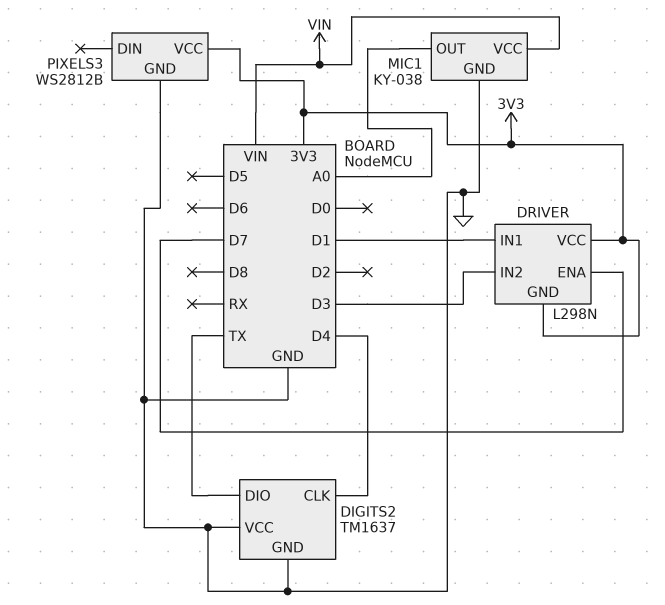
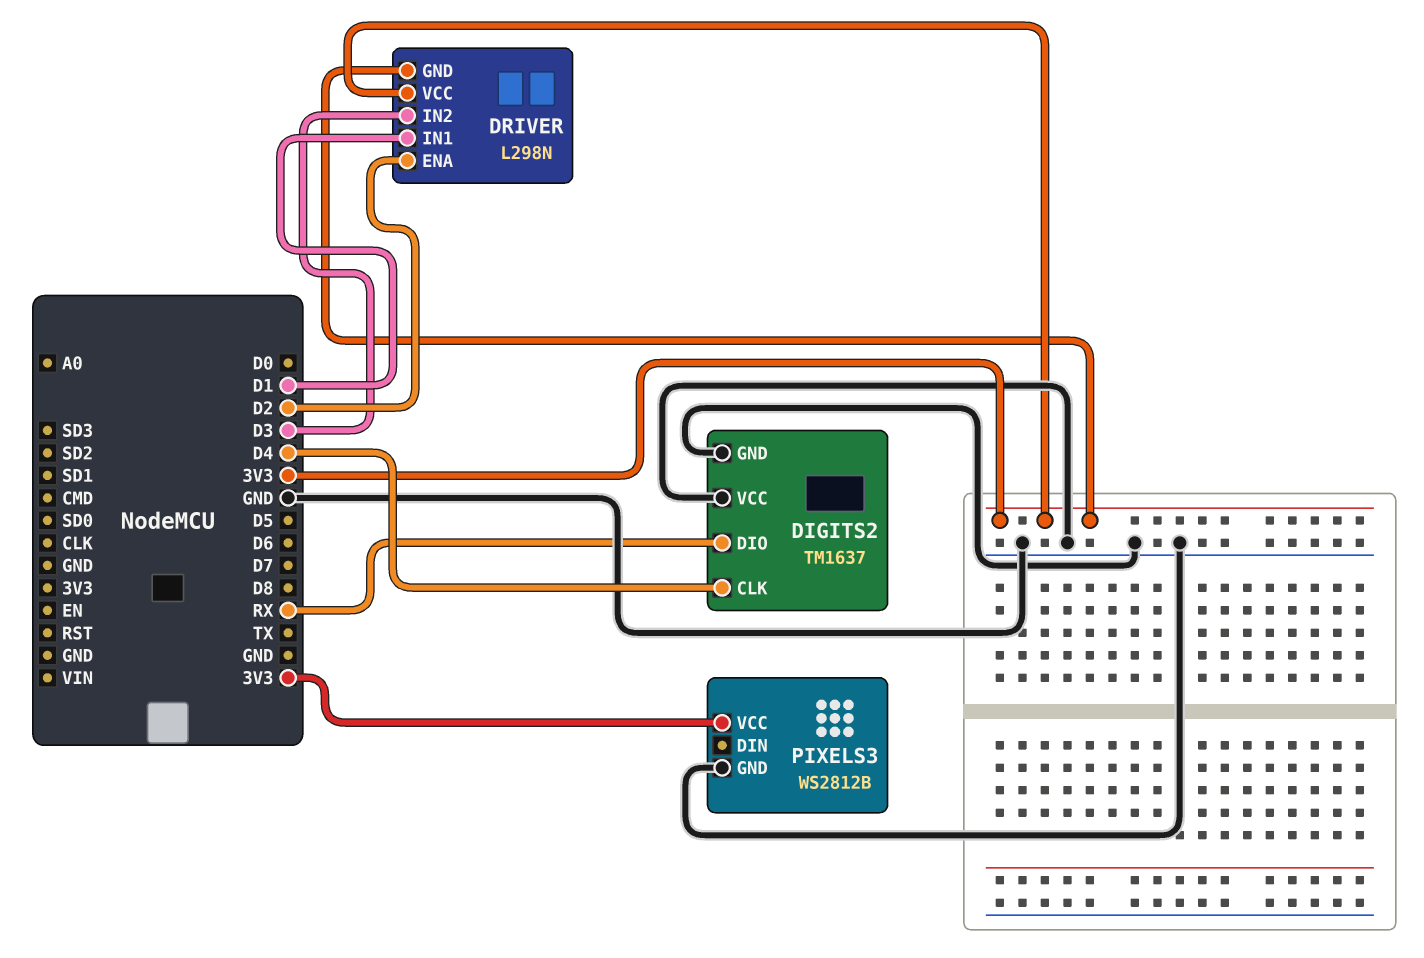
DIGITS2 pin DIO: TX -> RX
DRIVER pin ENA: D7 -> D2
MIC1: KY-038 -> none
MIC1 pin GND: GND -> none
MIC1 pin OUT: A0 -> none
MIC1 pin VCC: VIN -> none

